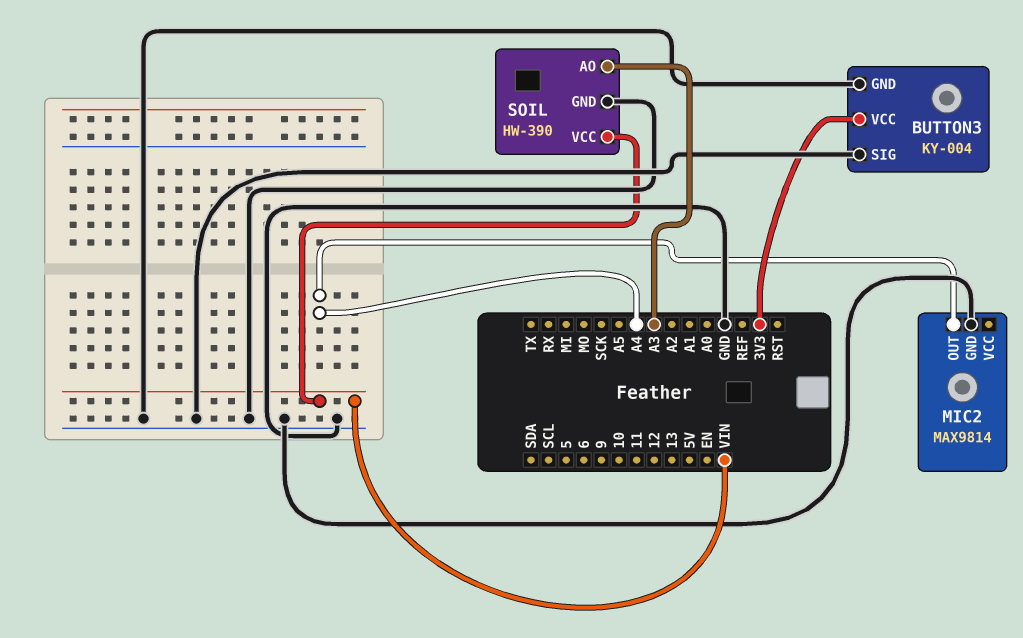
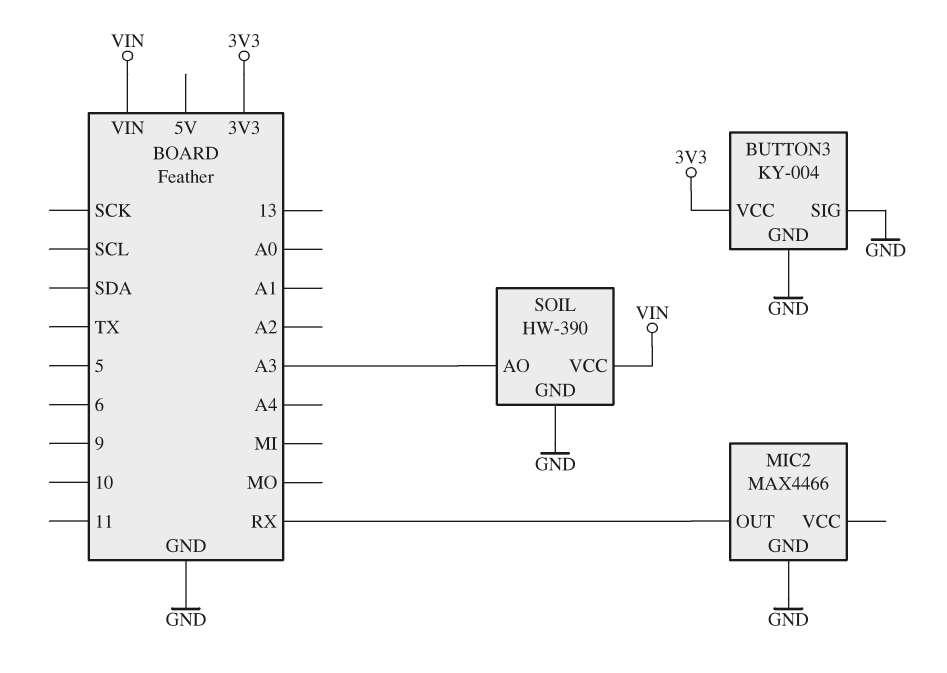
MIC2: MAX9814 -> MAX4466
MIC2 pin OUT: A4 -> RX

